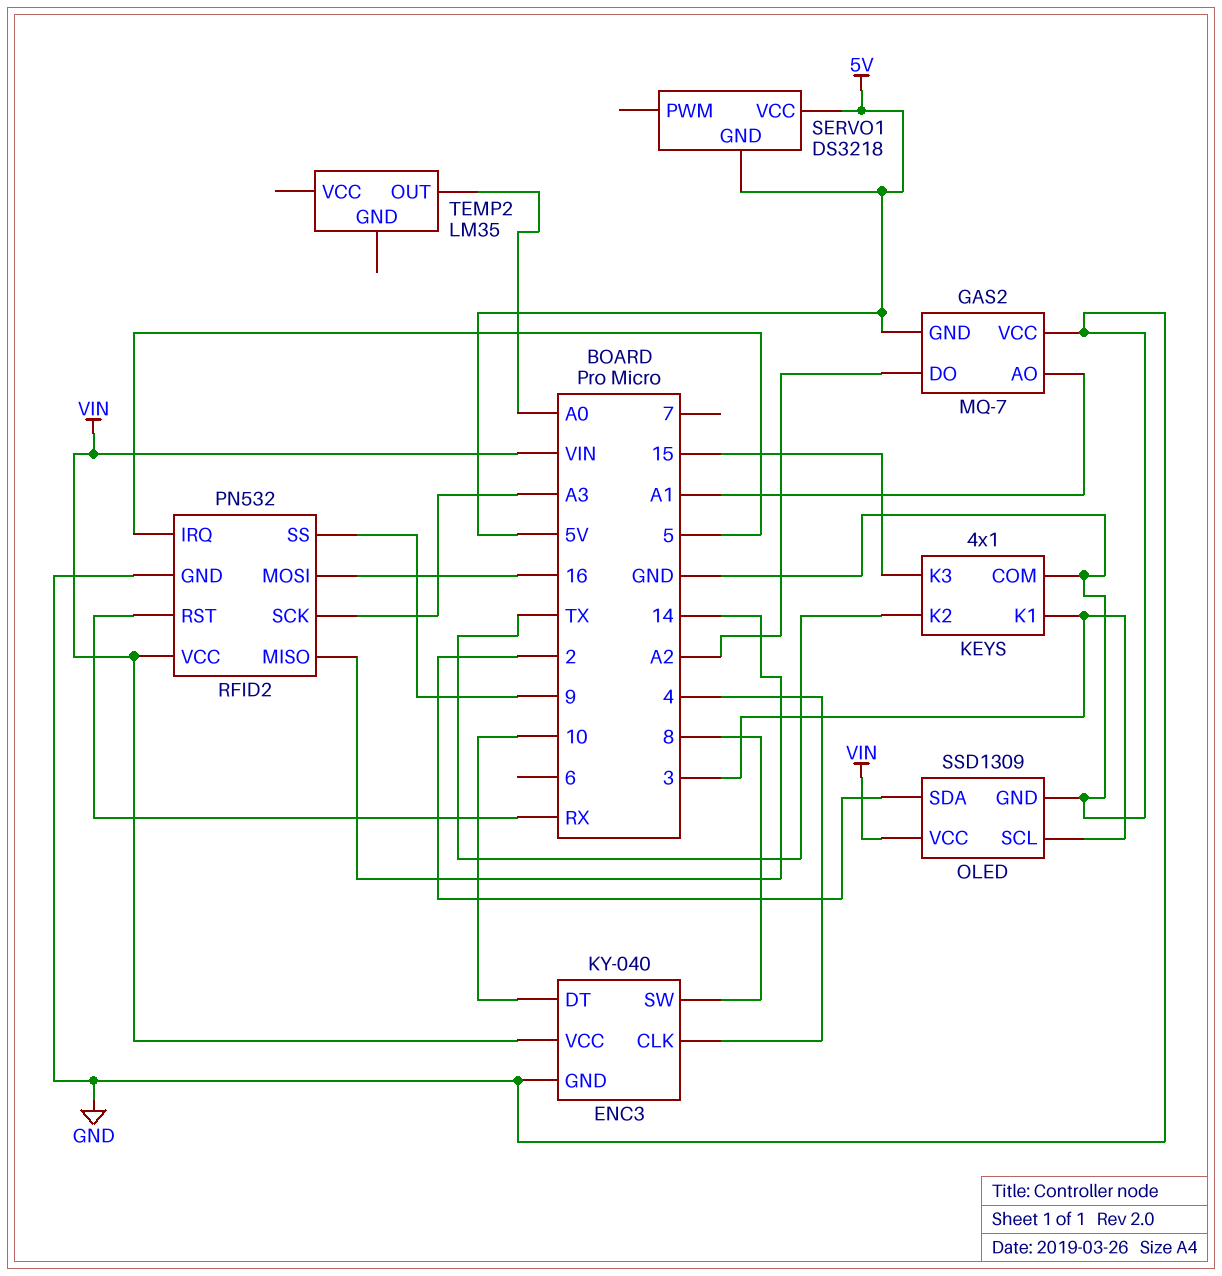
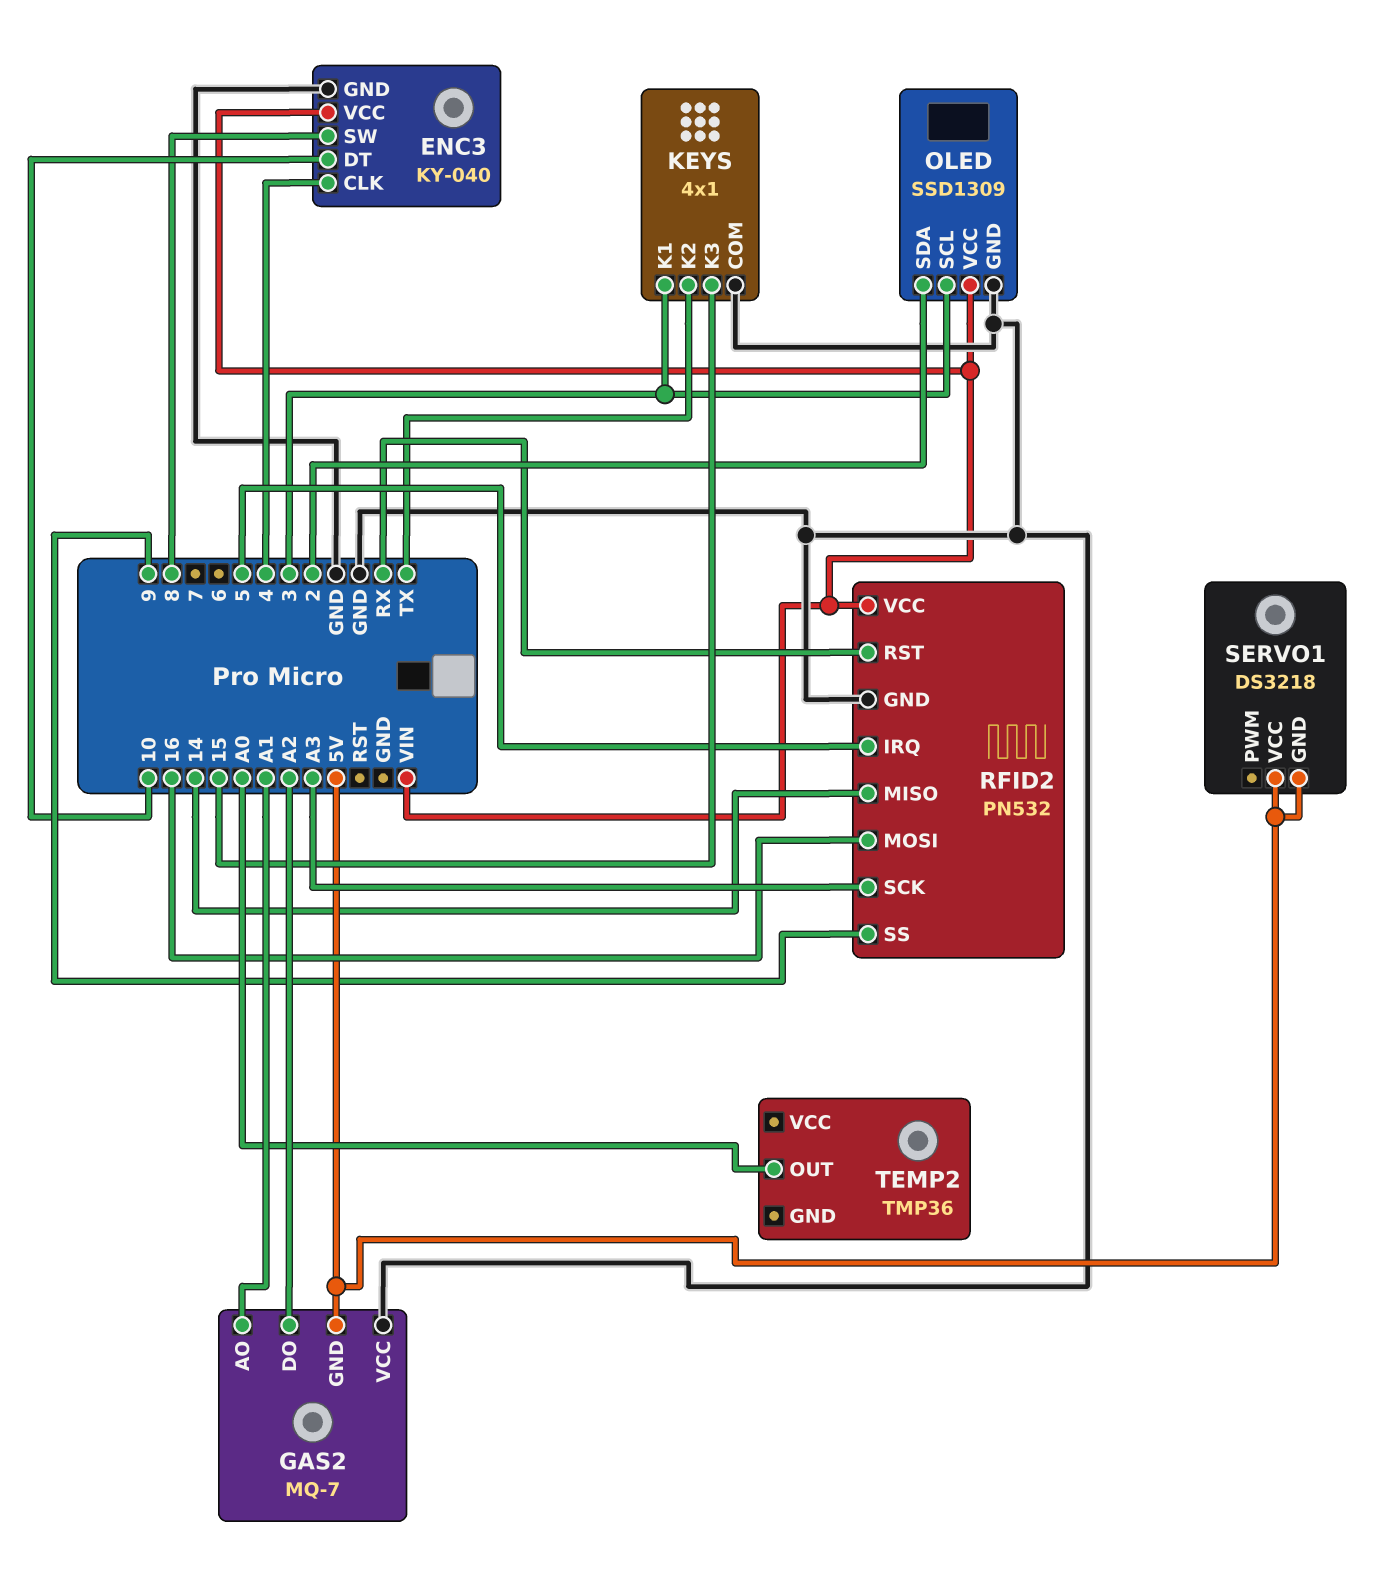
TEMP2: LM35 -> TMP36

